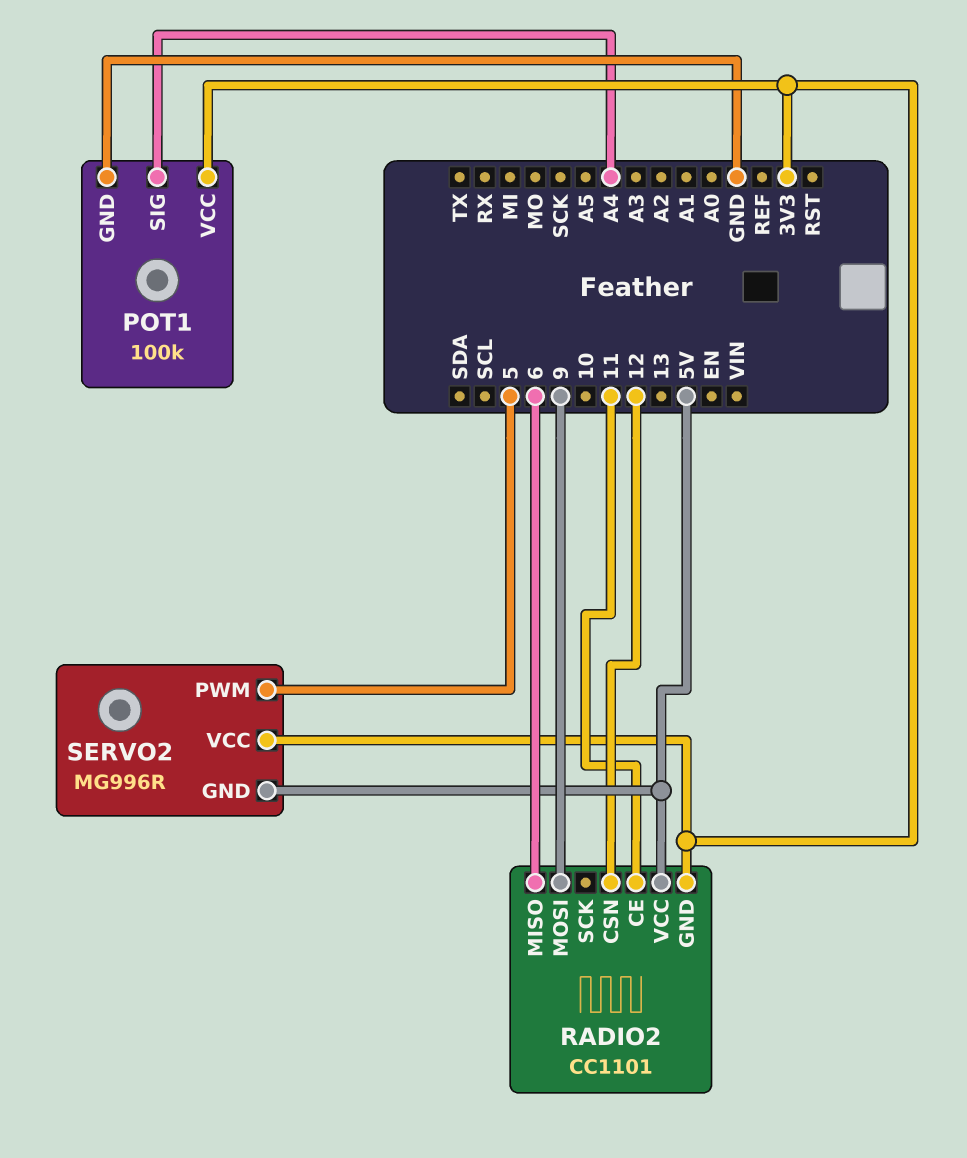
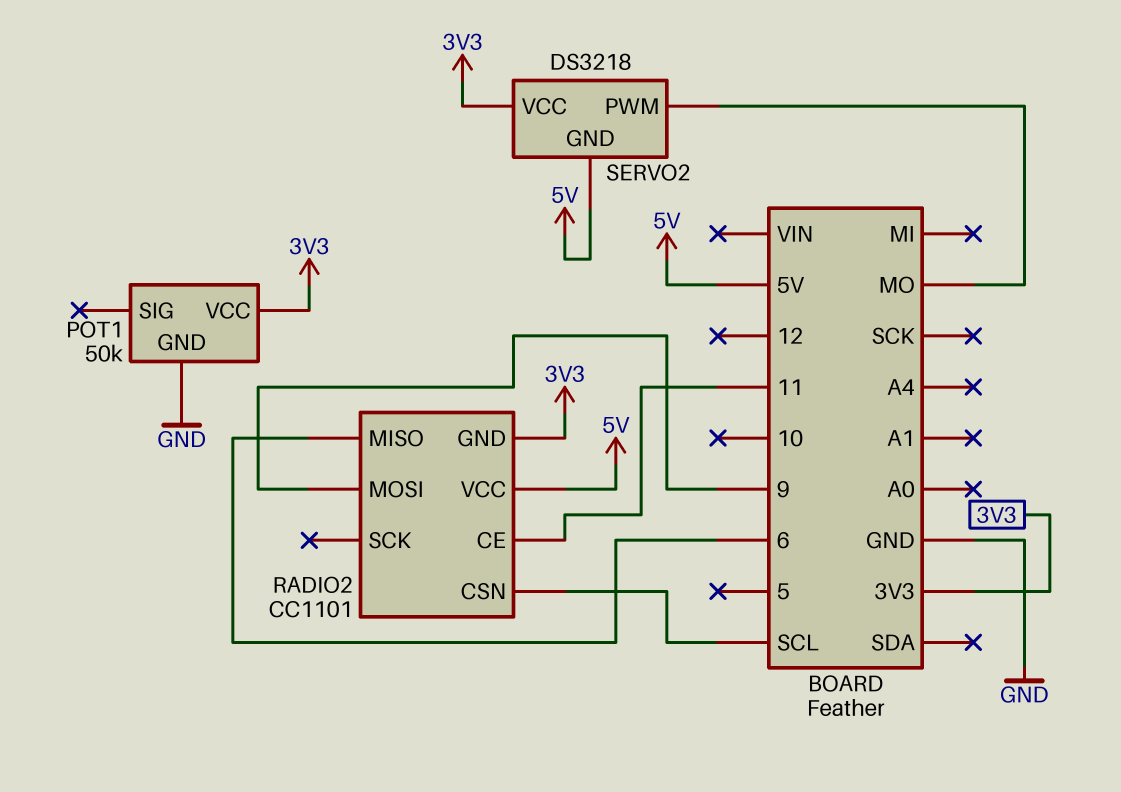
POT1: 100k -> 50k
POT1 pin SIG: A4 -> none
RADIO2 pin CSN: 12 -> SCL
SERVO2: MG996R -> DS3218
SERVO2 pin PWM: 5 -> MO

